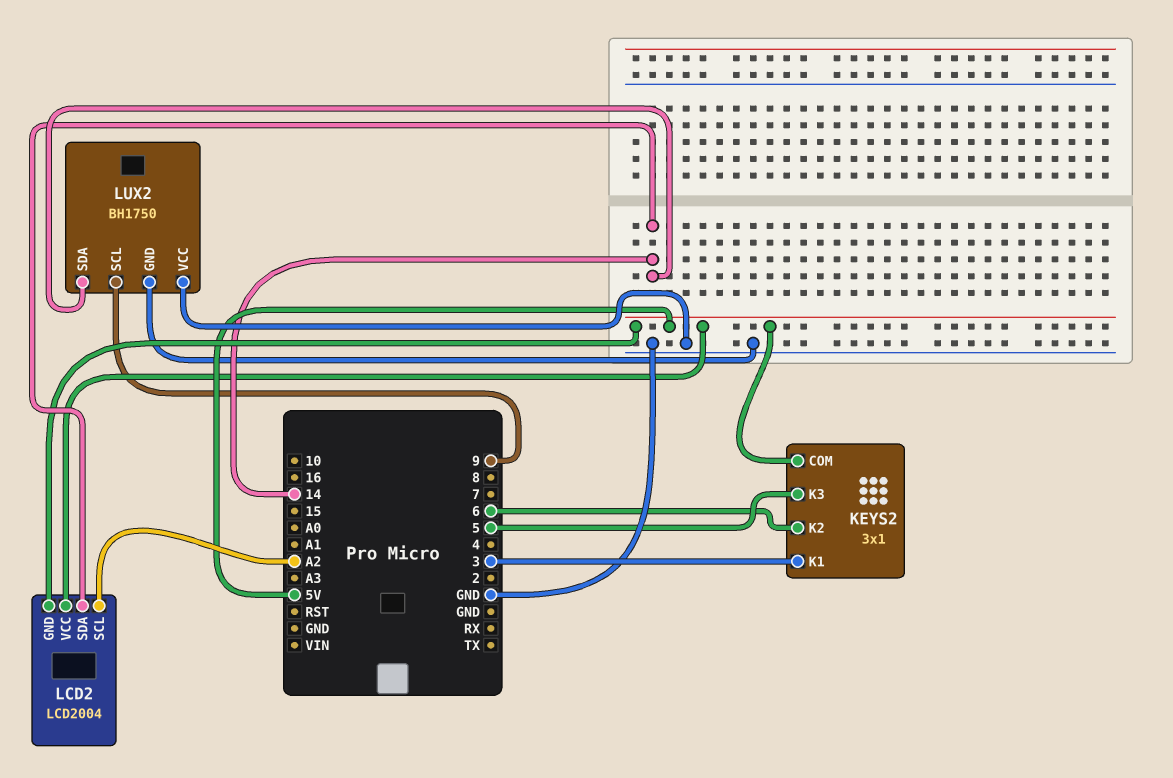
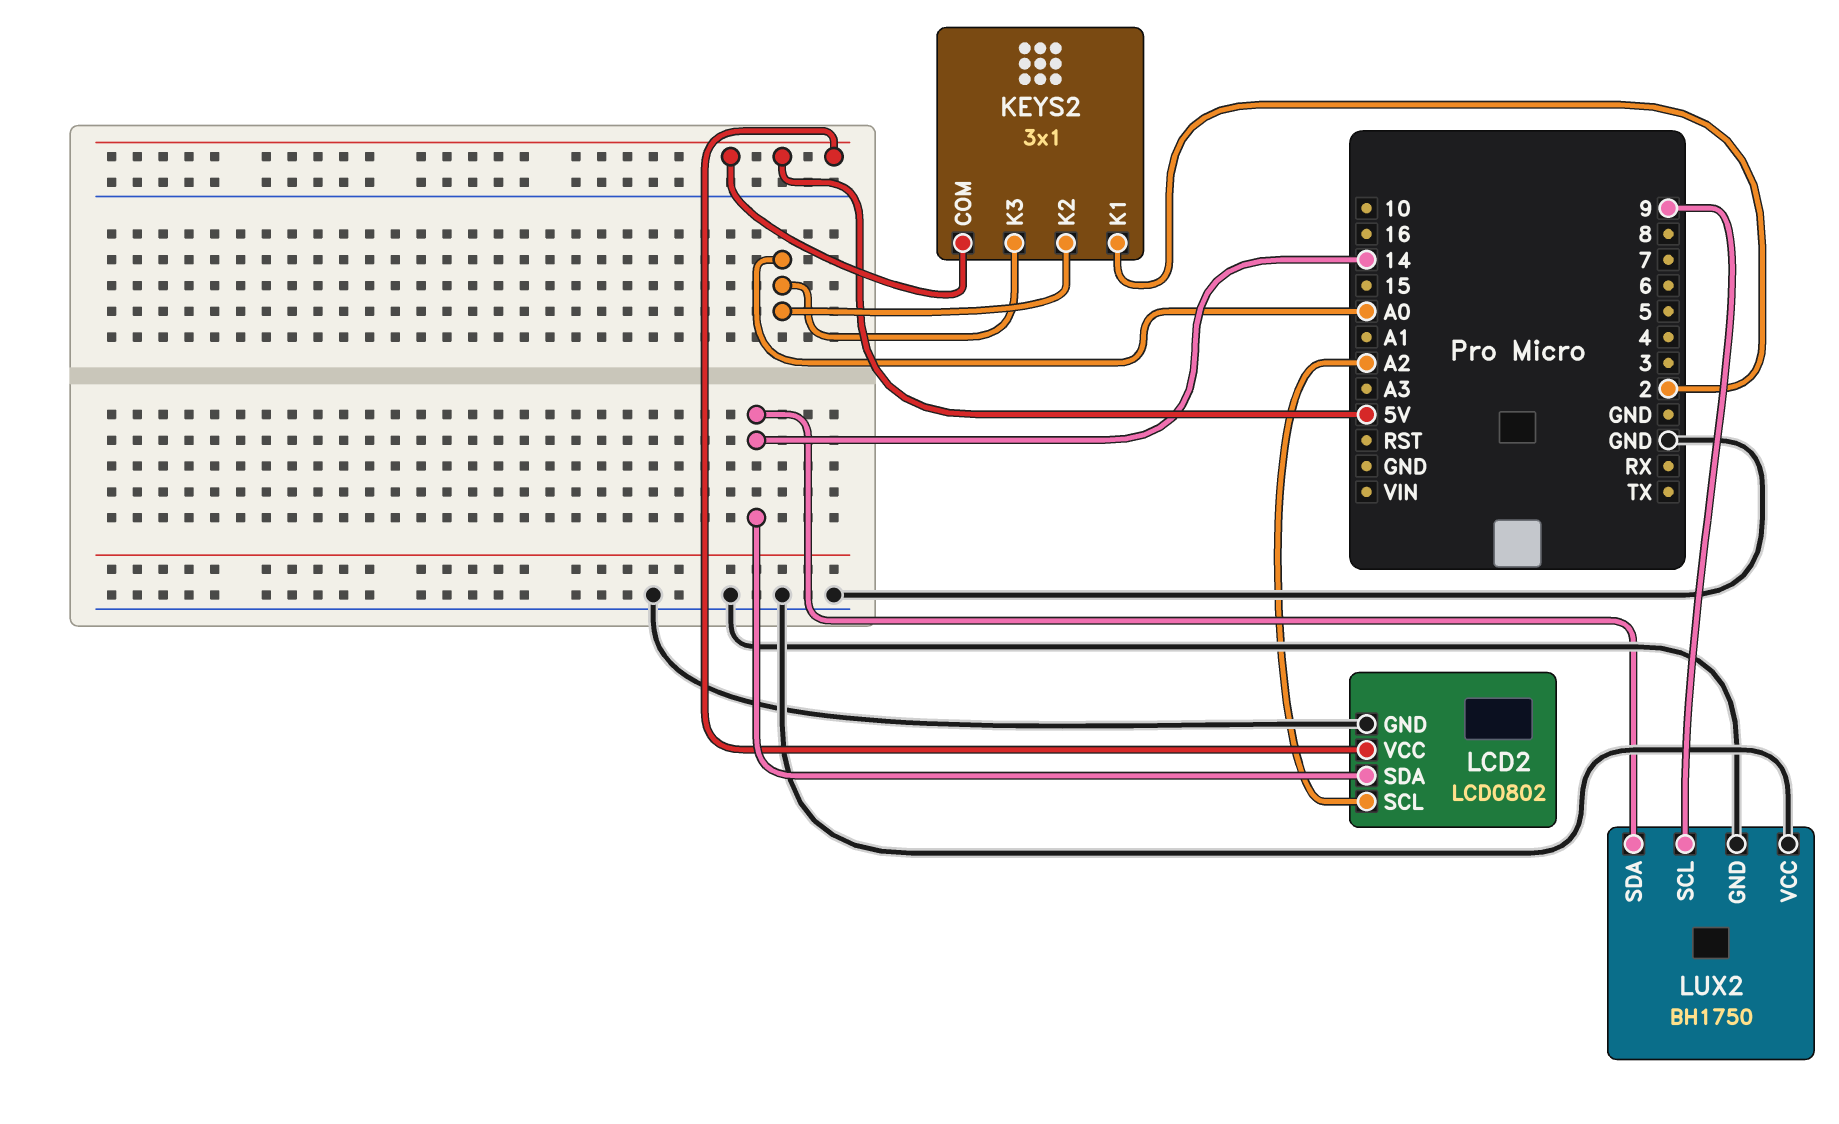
KEYS2 pin K1: 3 -> 2
KEYS2 pin K2: 6 -> A0
KEYS2 pin K3: 5 -> A0
LCD2: LCD2004 -> LCD0802
LCD2 pin GND: 5V -> GND

